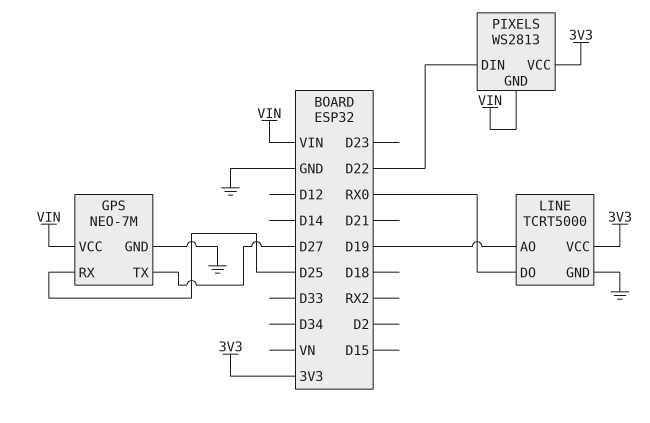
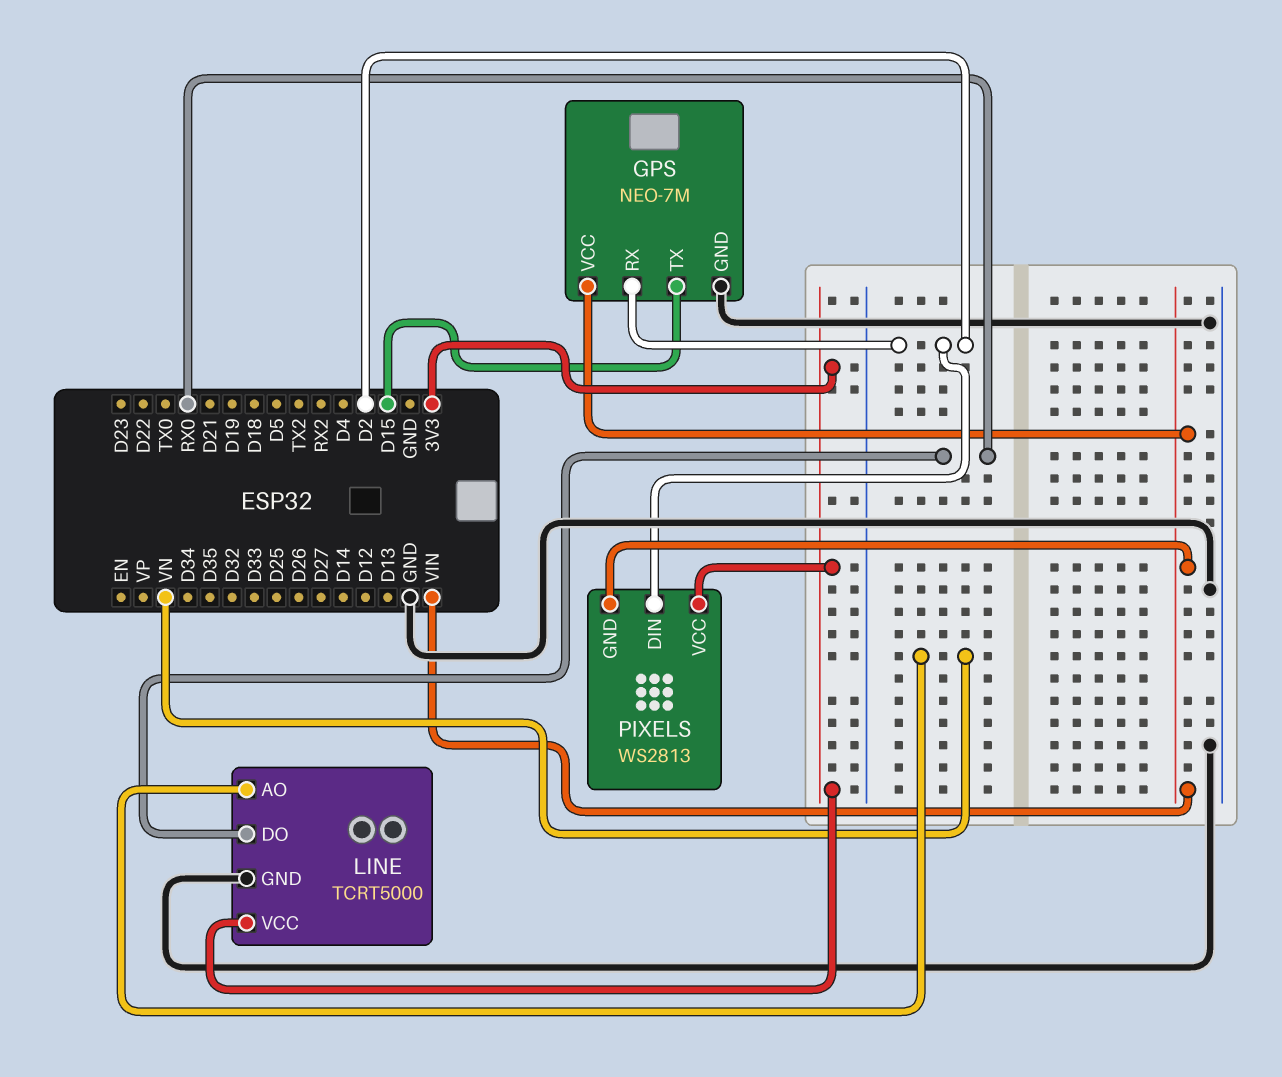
GPS pin RX: D25 -> D2
GPS pin TX: D27 -> D15
LINE pin AO: D19 -> VN
PIXELS pin DIN: D22 -> D2

